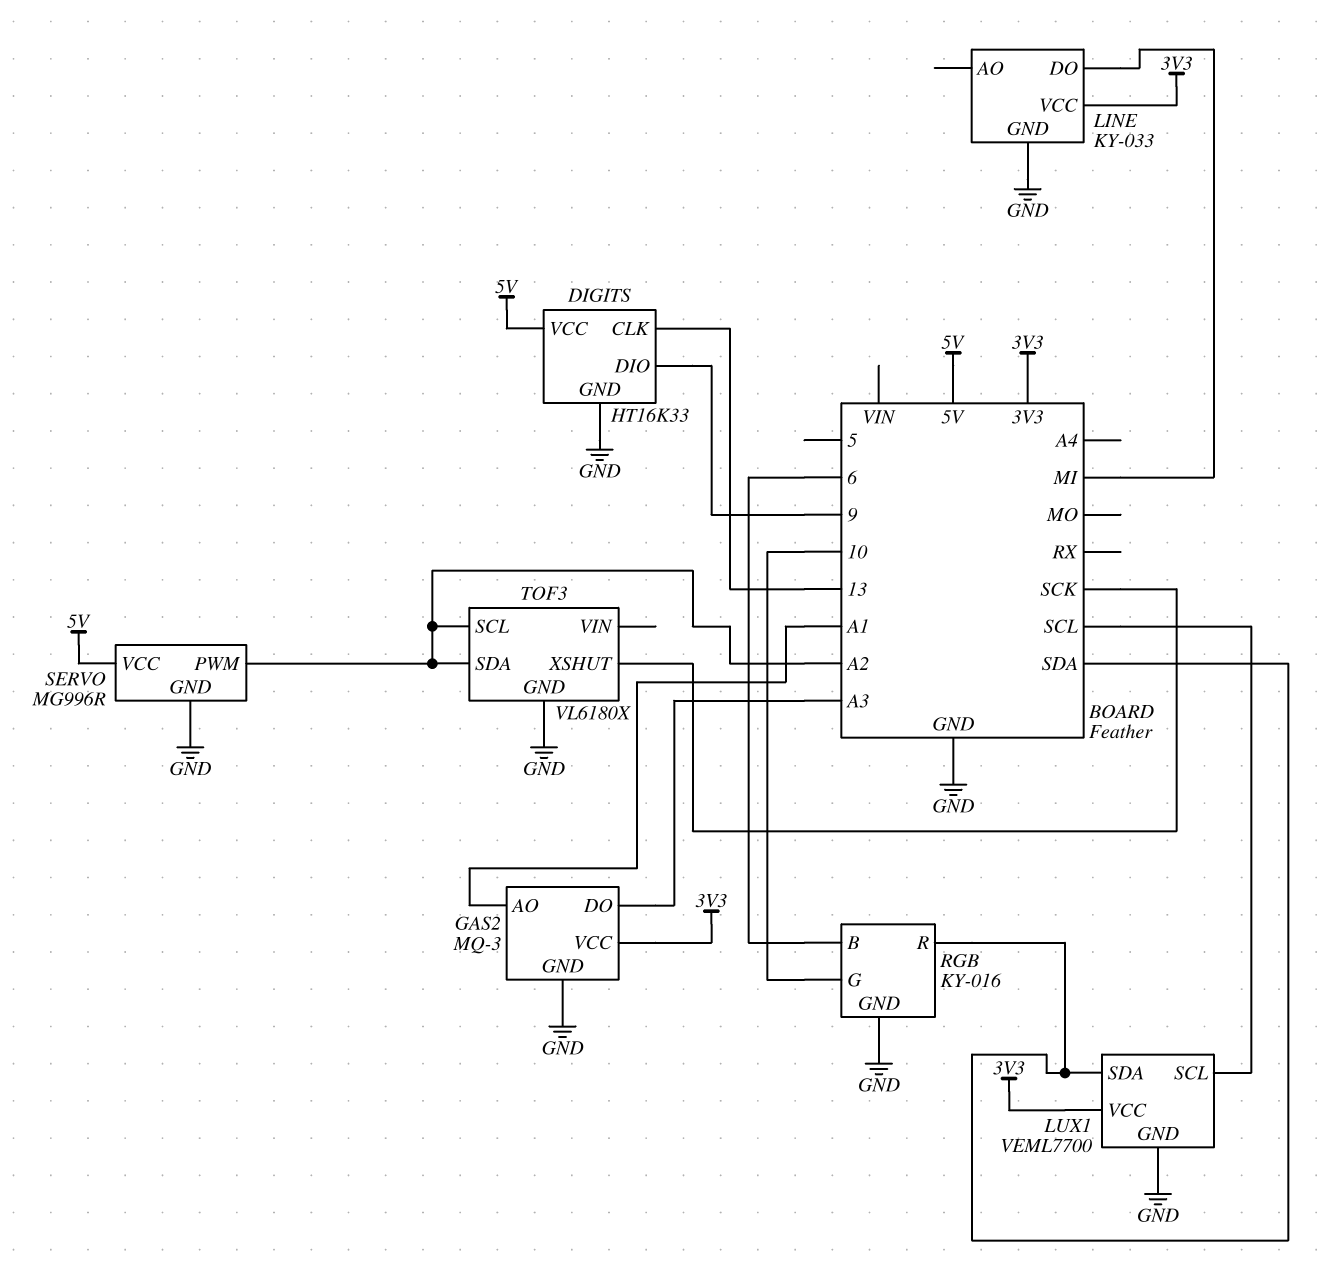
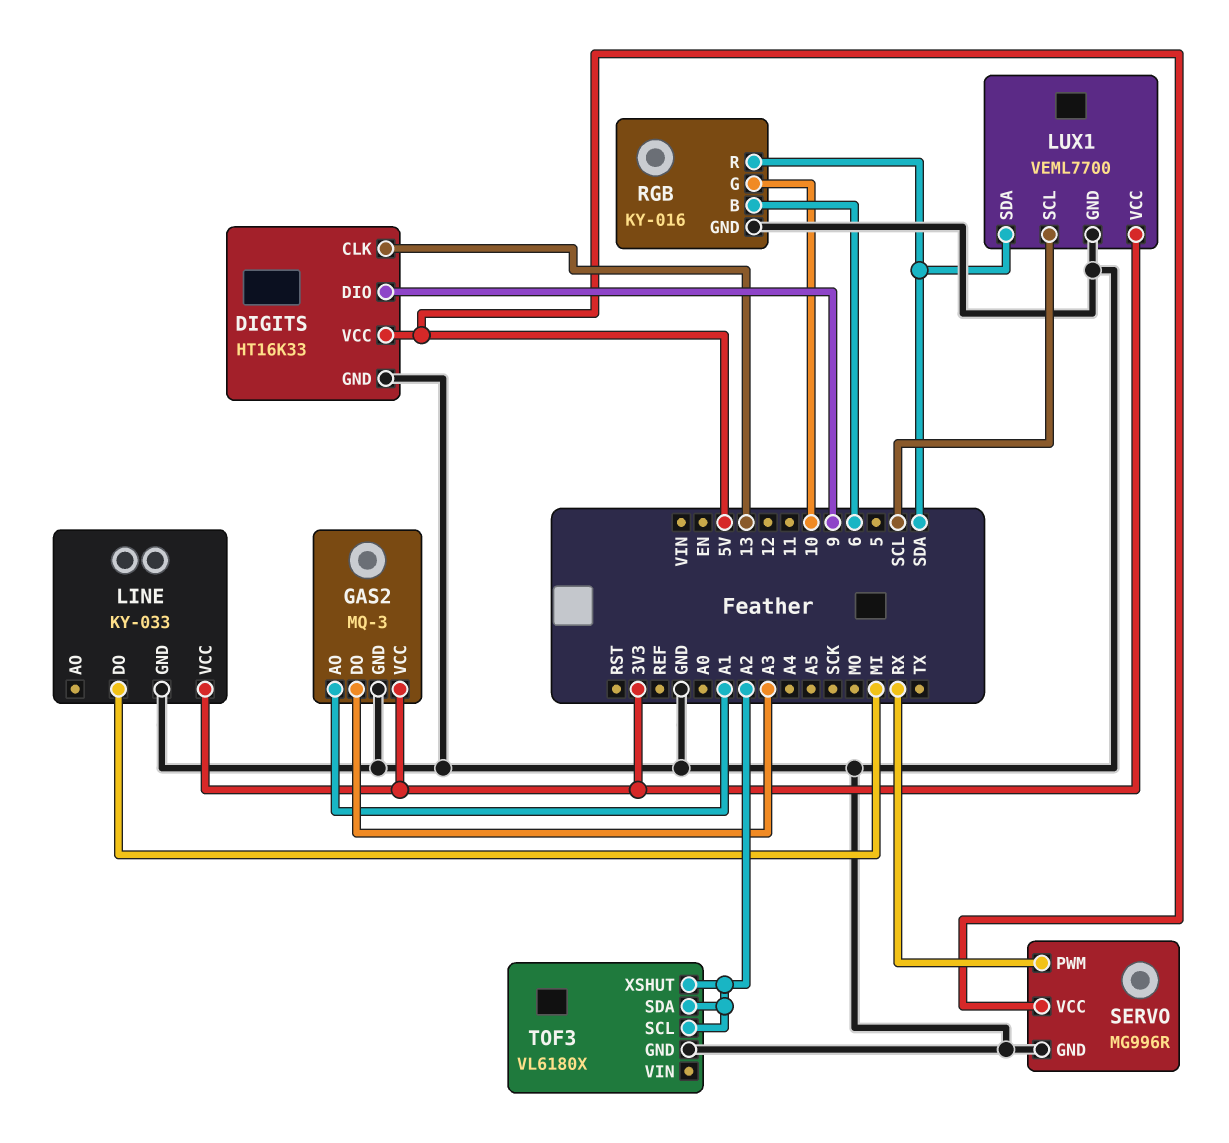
SERVO pin PWM: A2 -> RX
TOF3 pin XSHUT: SCK -> A2

